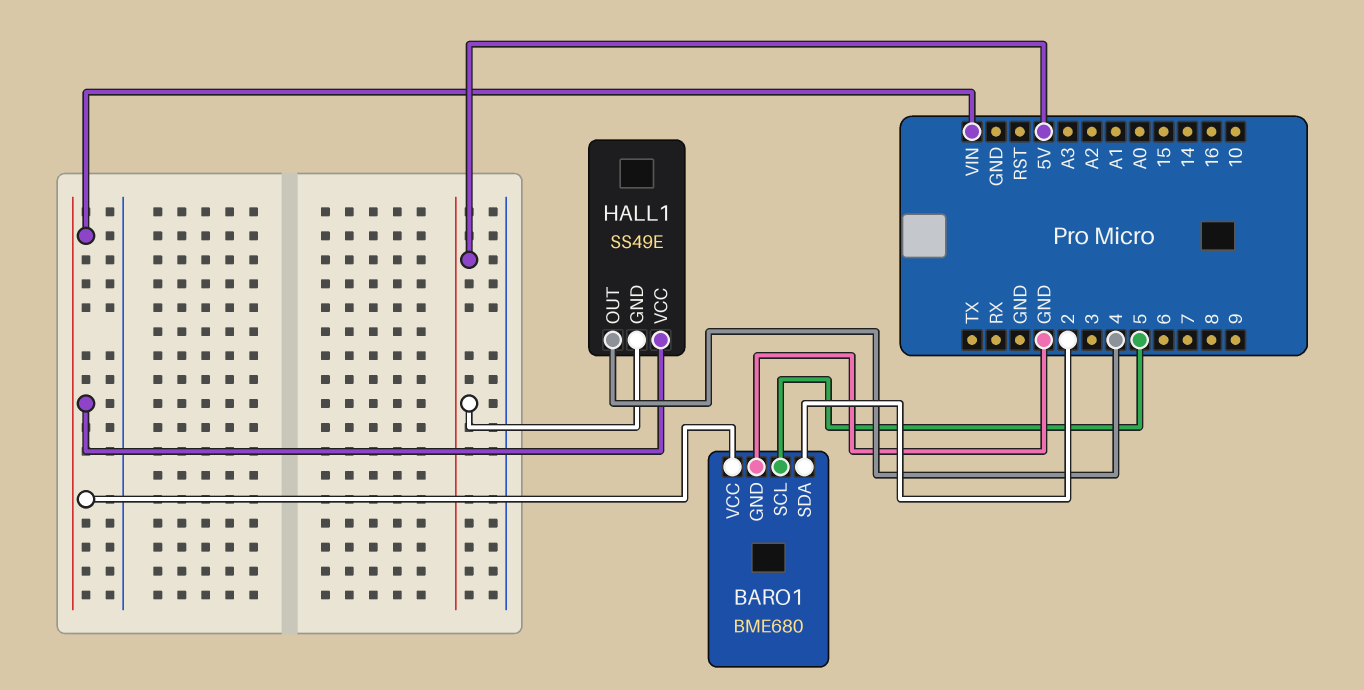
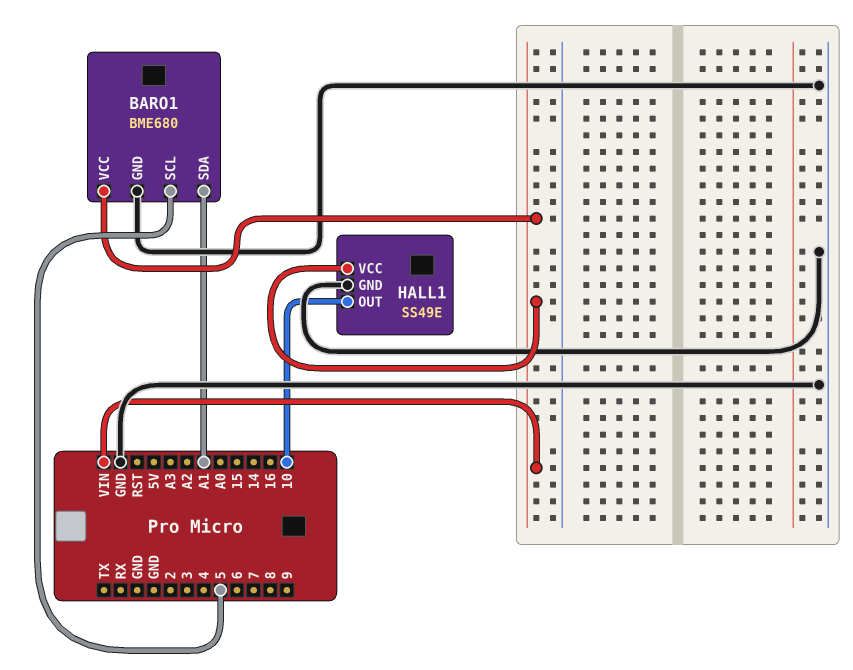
BARO1 pin SDA: 2 -> A1
HALL1 pin GND: 5V -> GND
HALL1 pin OUT: 4 -> 10

